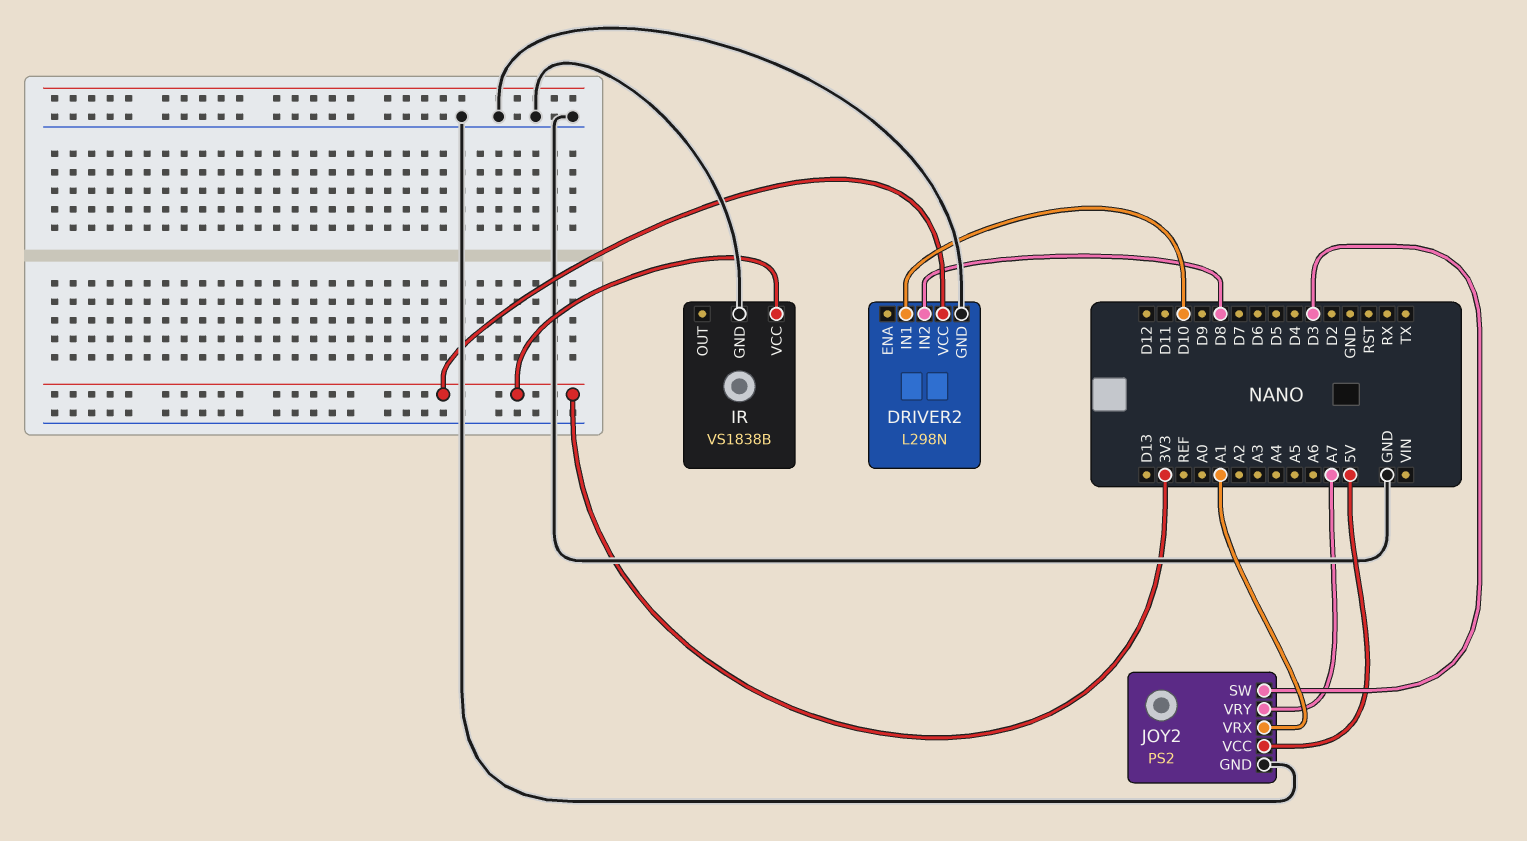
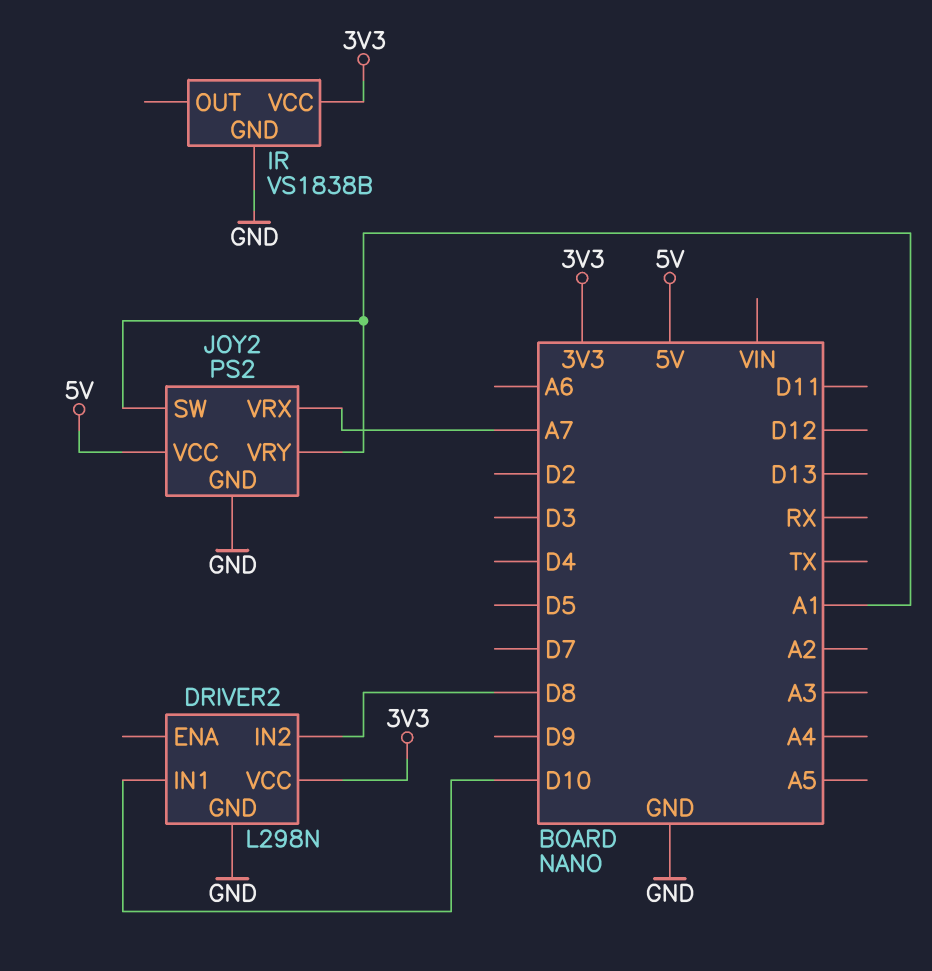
JOY2 pin SW: D3 -> A1
JOY2 pin VRX: A1 -> A7
JOY2 pin VRY: A7 -> A1

